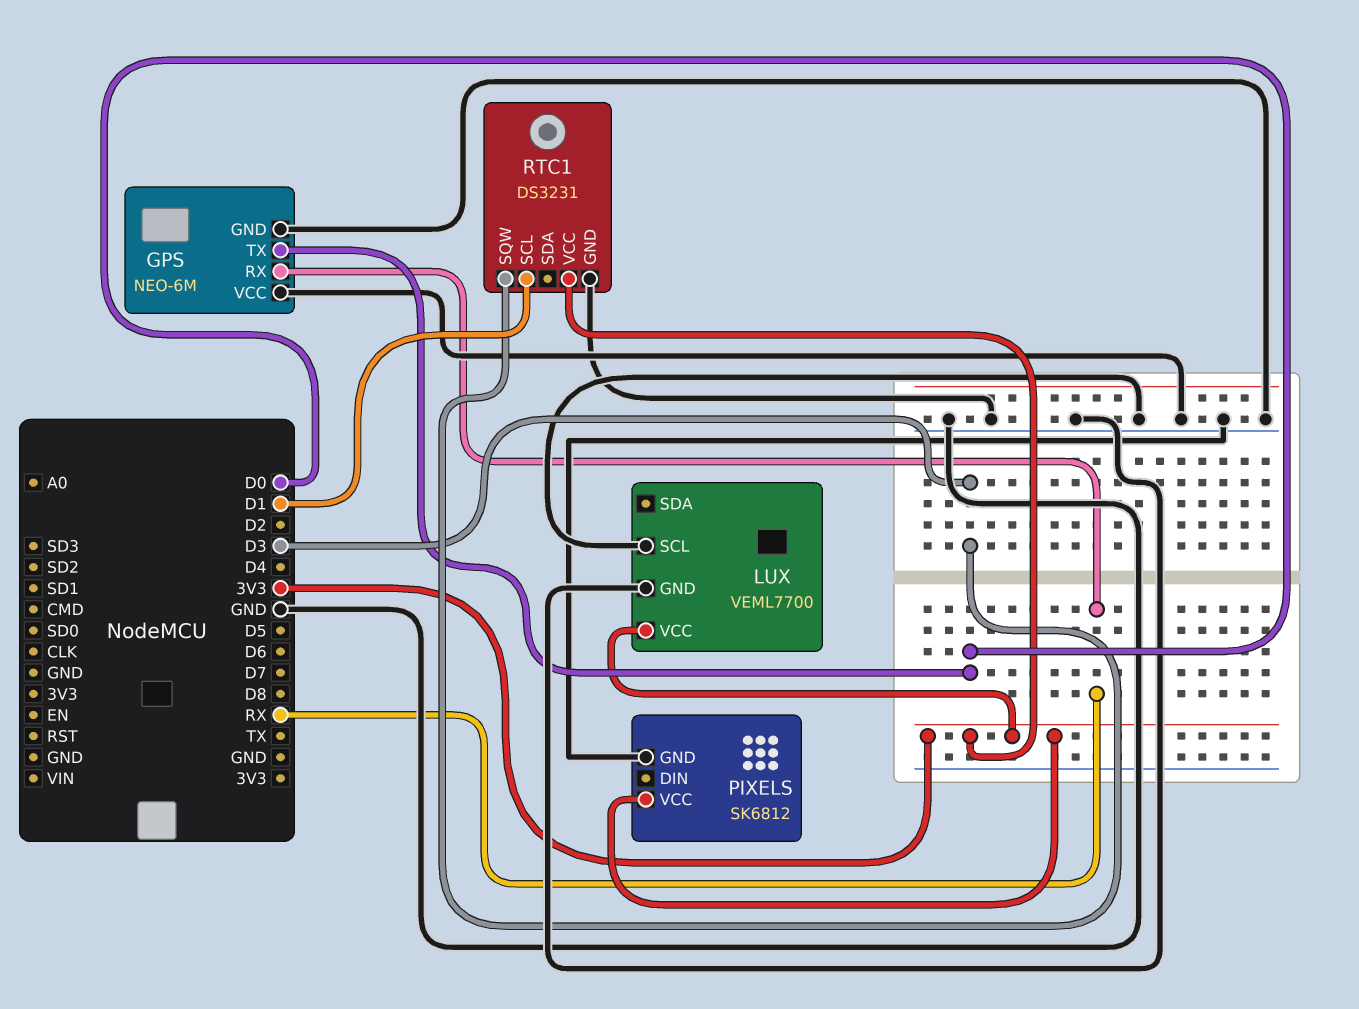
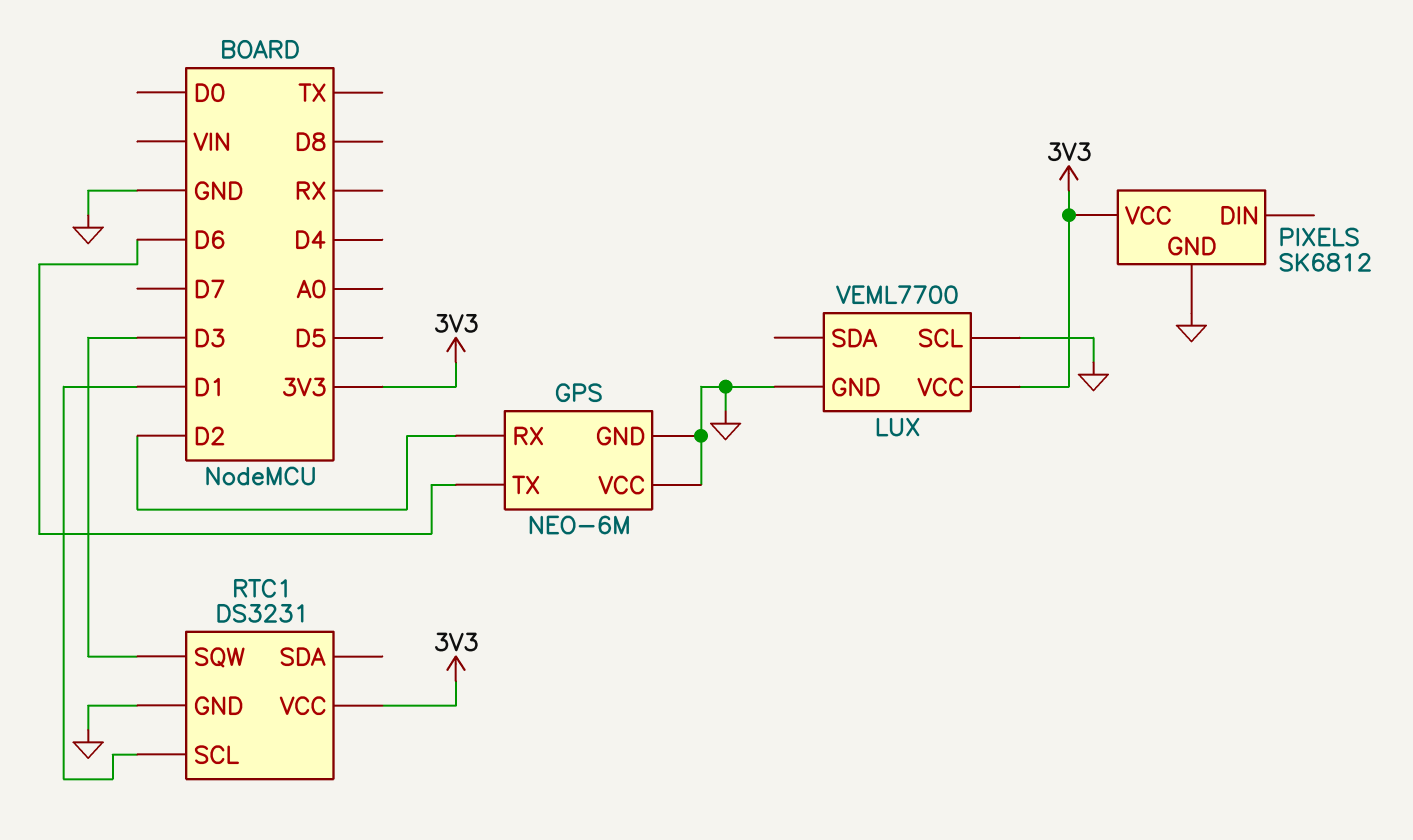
GPS pin RX: RX -> D2
GPS pin TX: D0 -> D6

